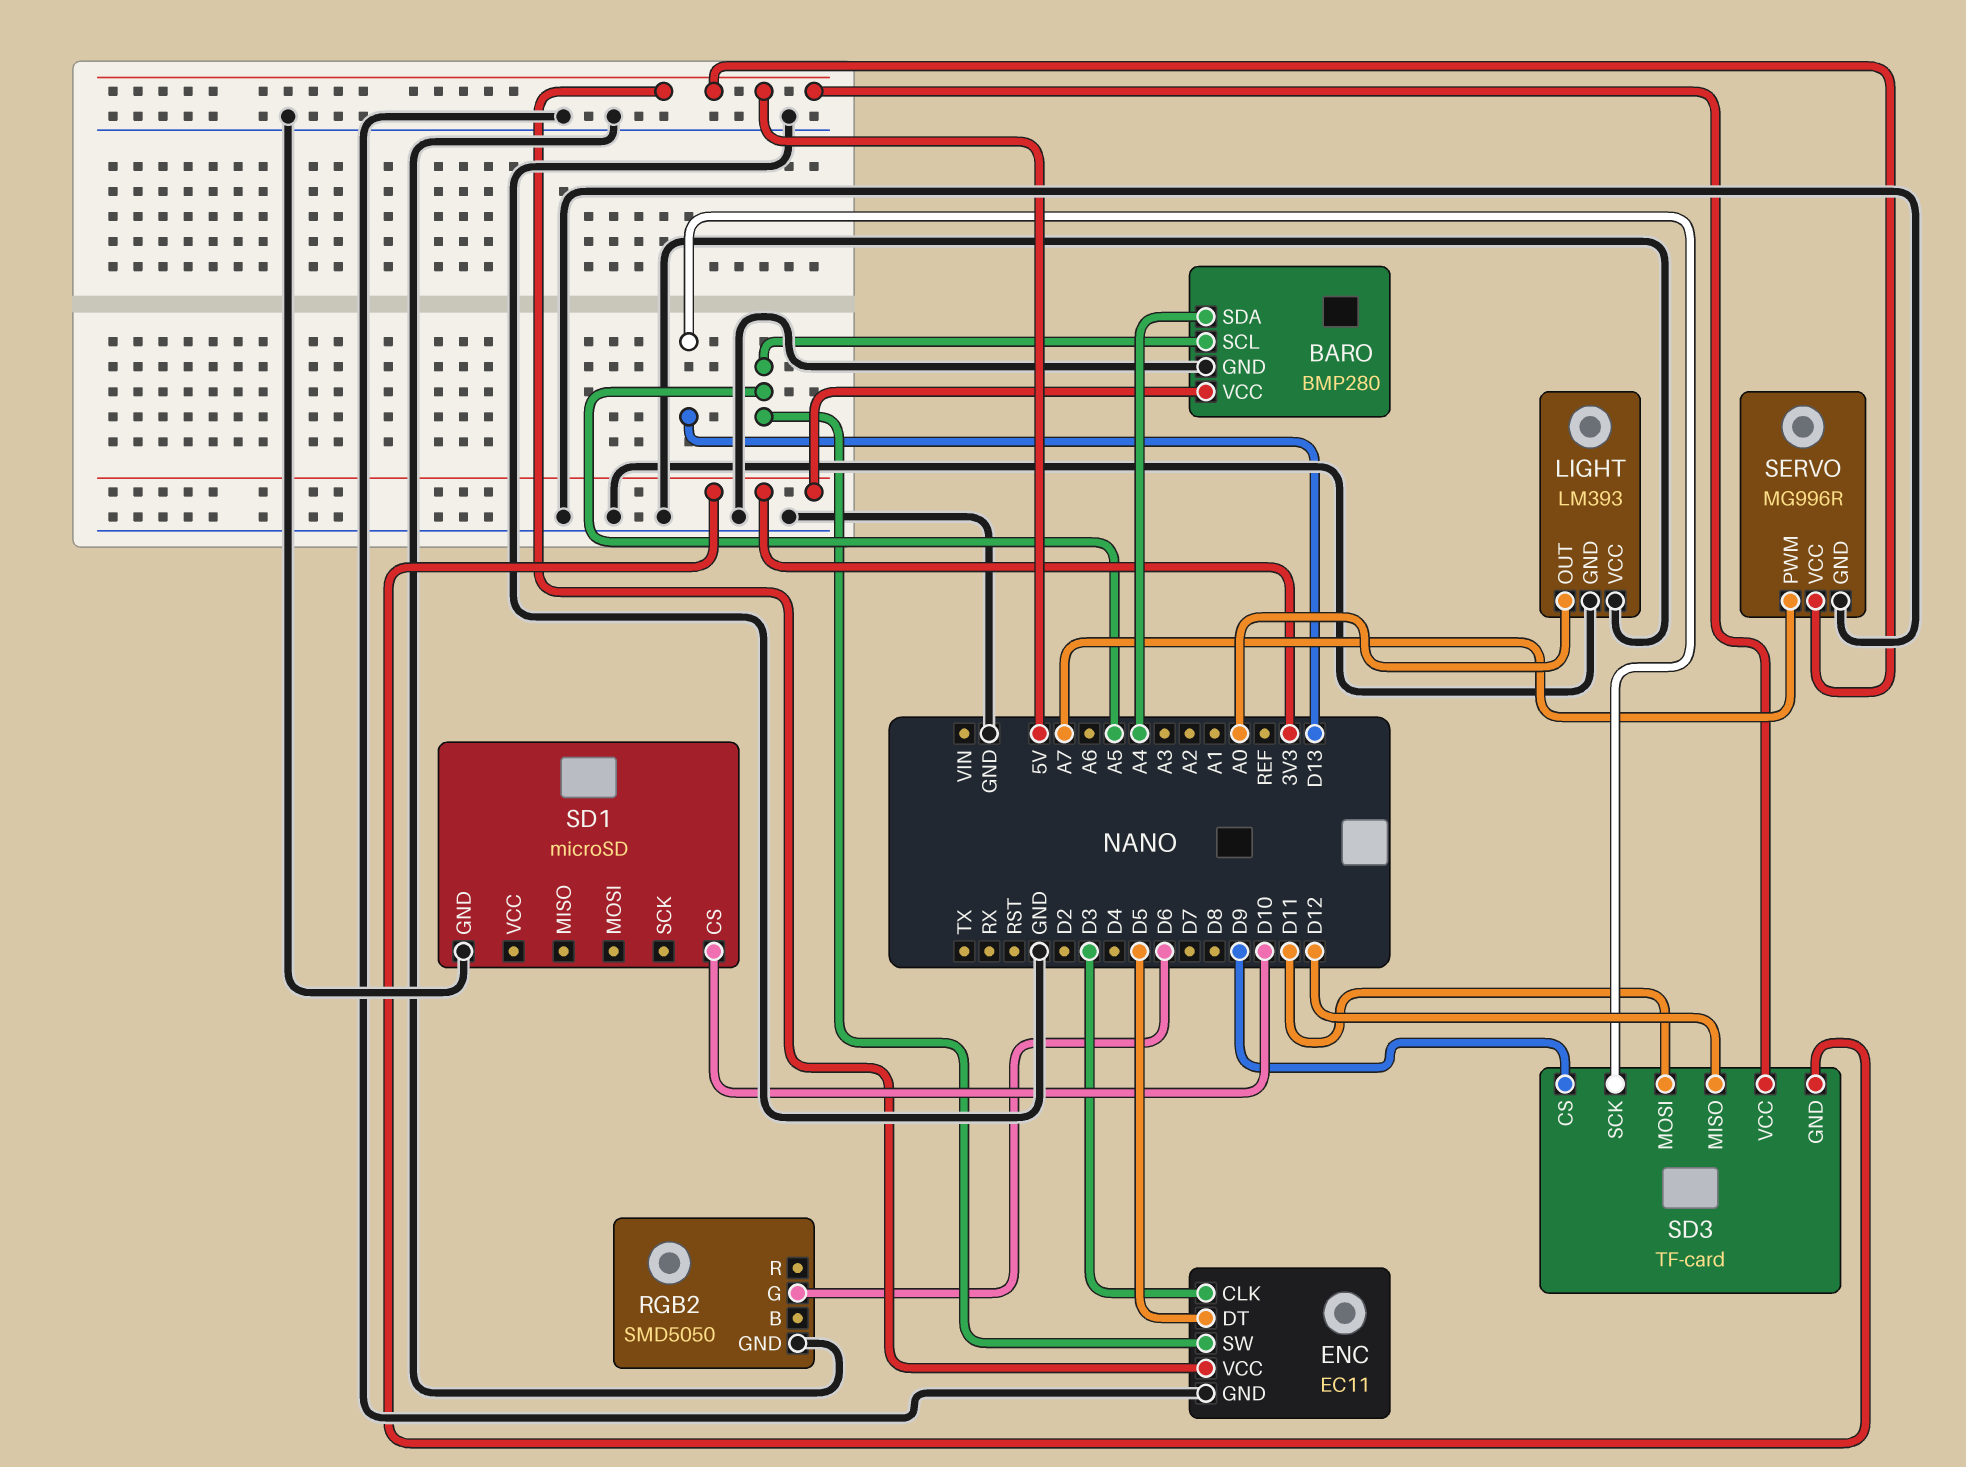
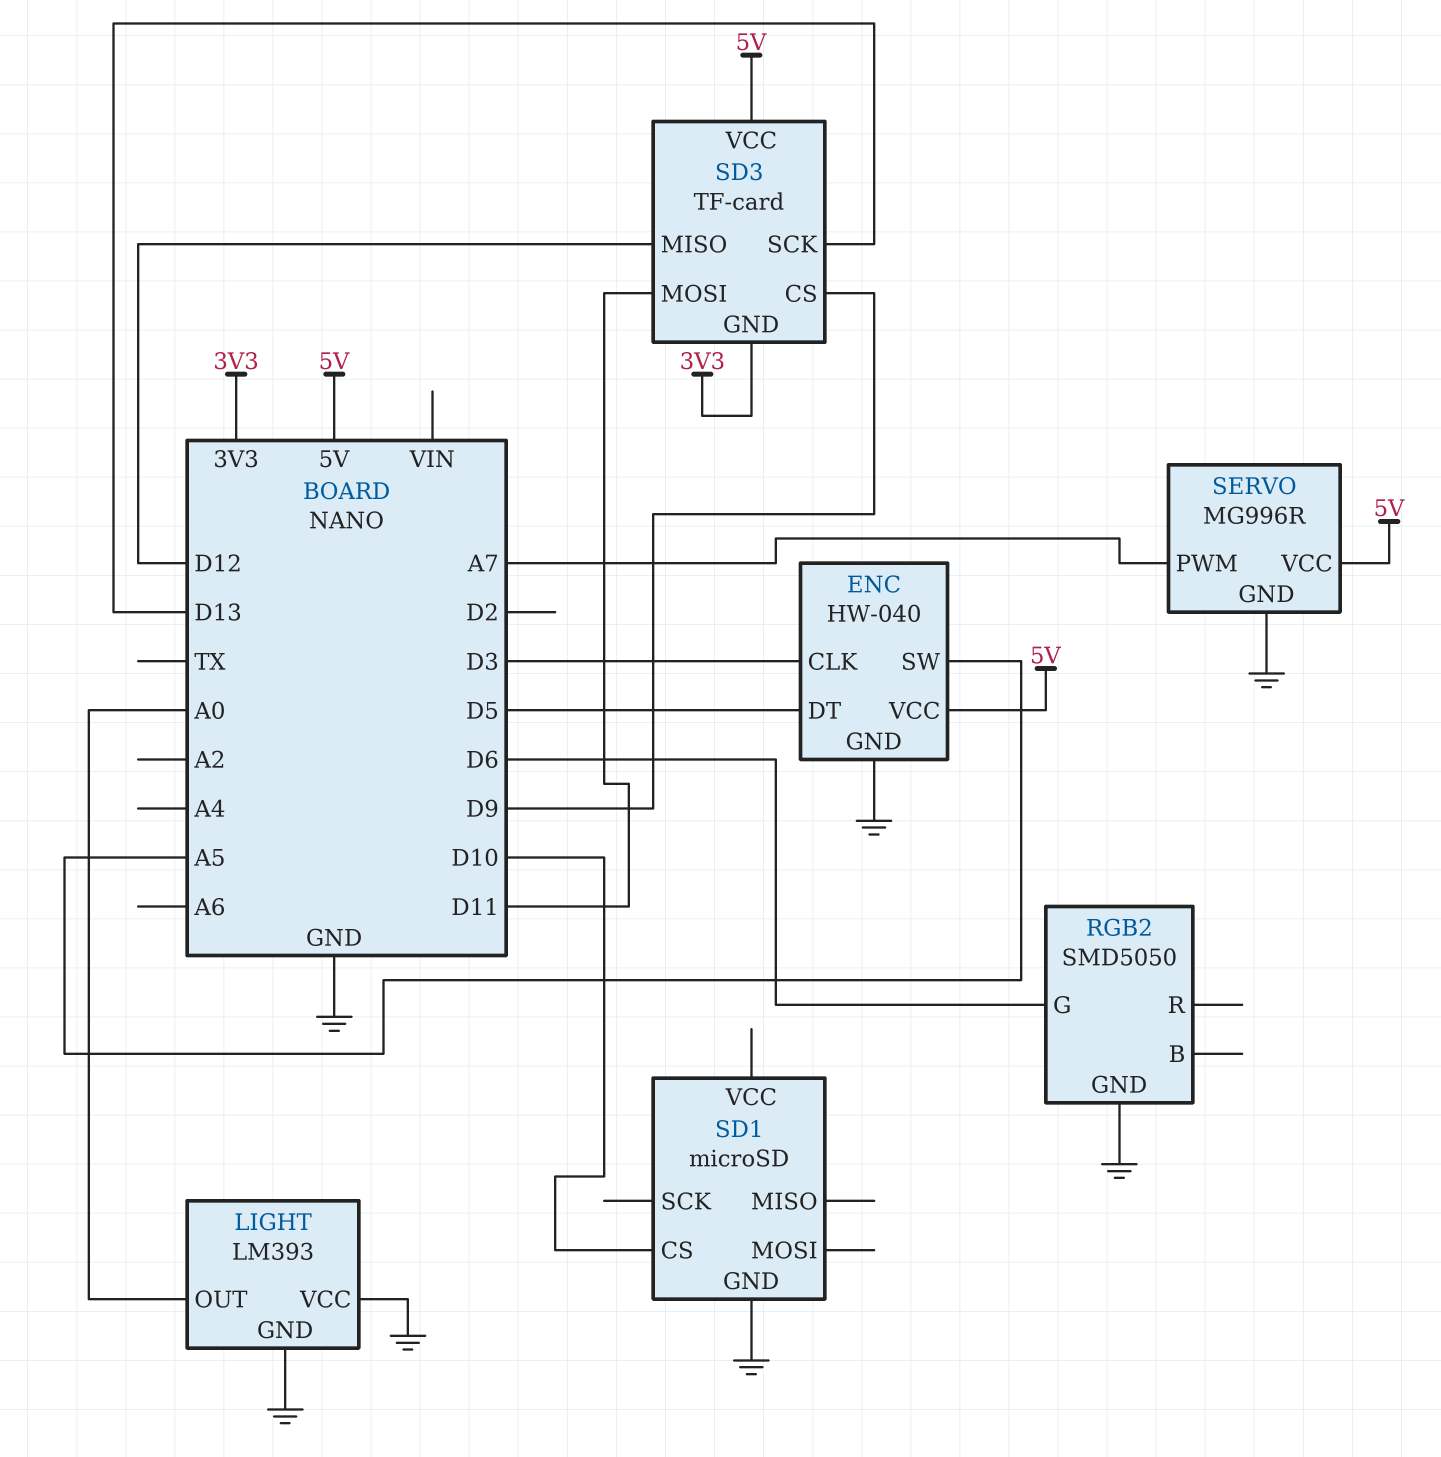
BARO: BMP280 -> none
BARO pin GND: GND -> none
BARO pin SCL: A5 -> none
BARO pin SDA: A4 -> none
BARO pin VCC: 3V3 -> none
ENC: EC11 -> HW-040

